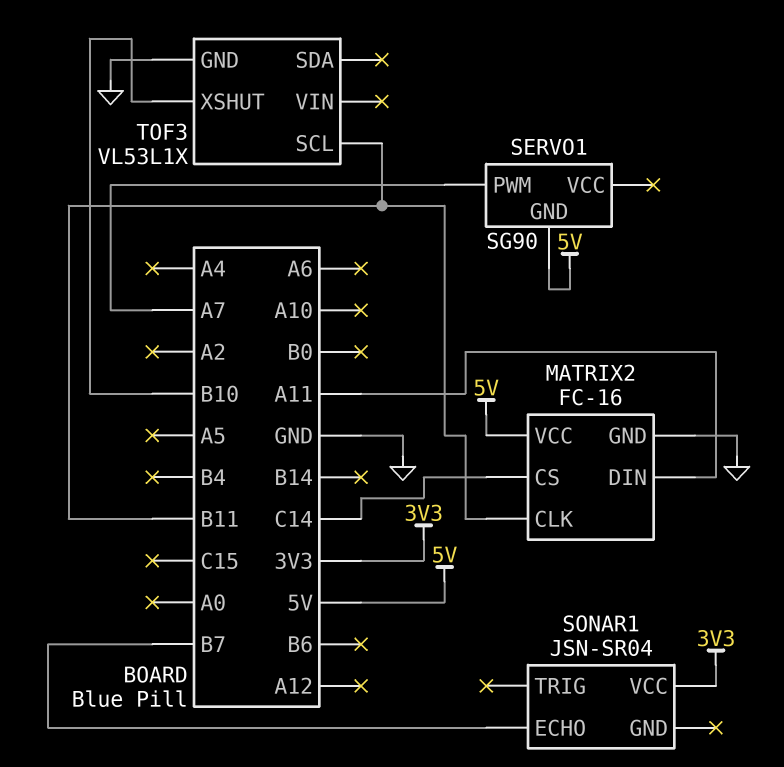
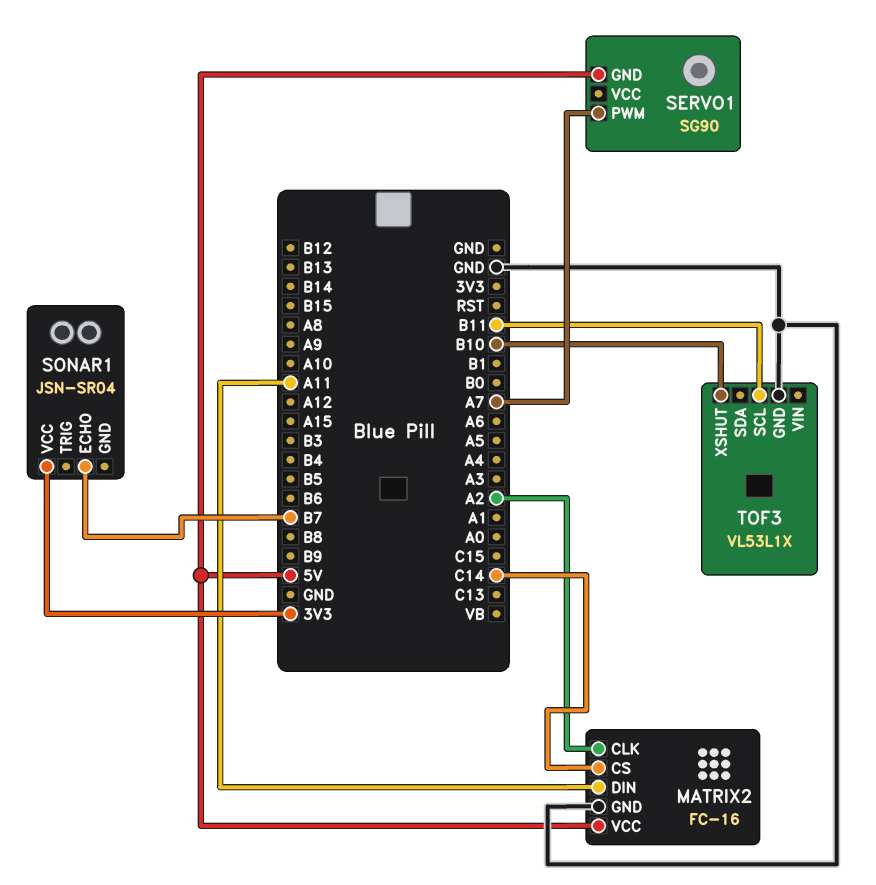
MATRIX2 pin CLK: B11 -> A2

